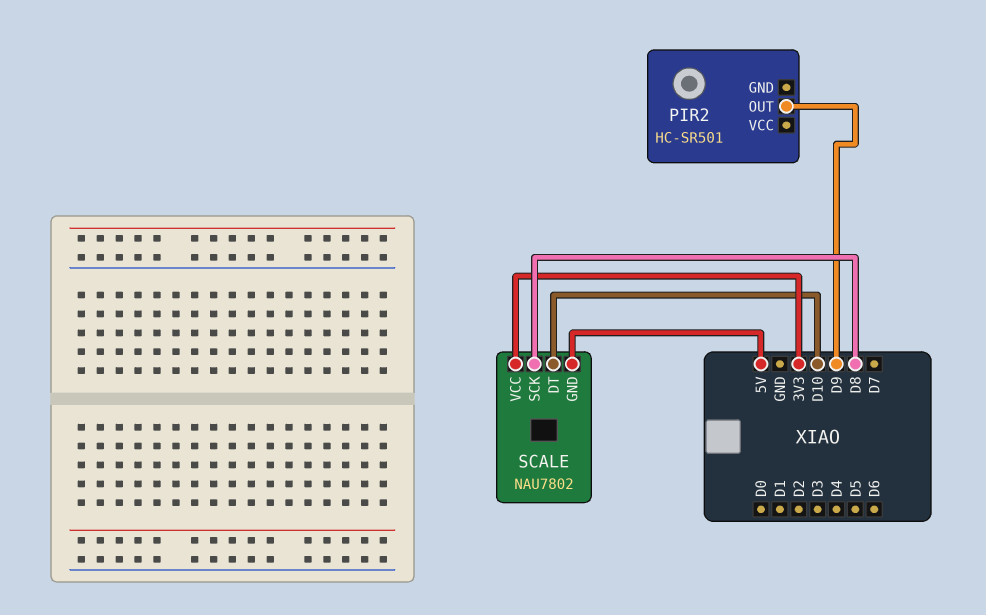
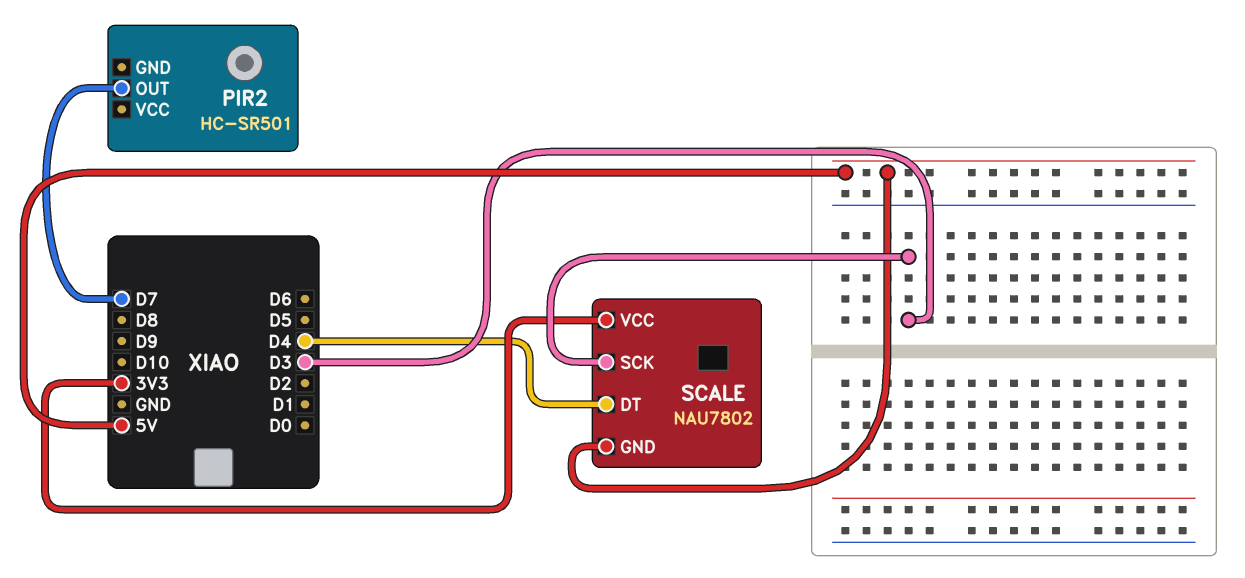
PIR2 pin OUT: D9 -> D7
SCALE pin DT: D10 -> D4
SCALE pin SCK: D8 -> D3

